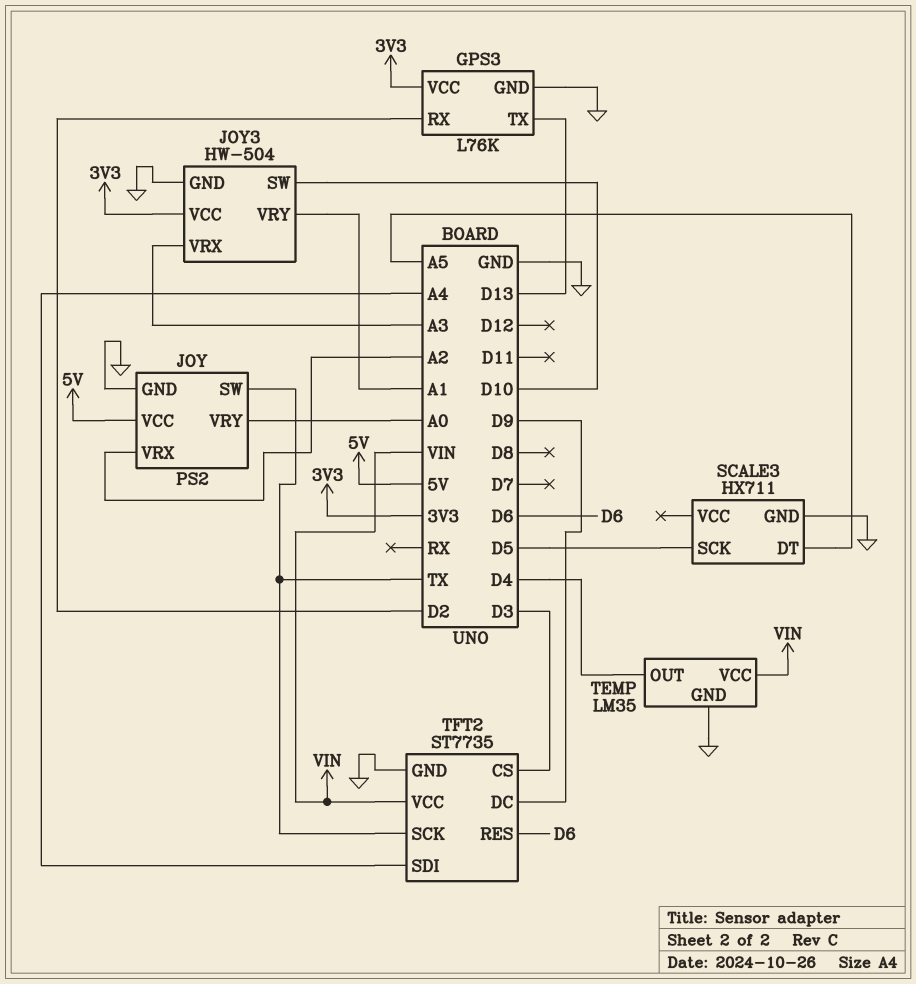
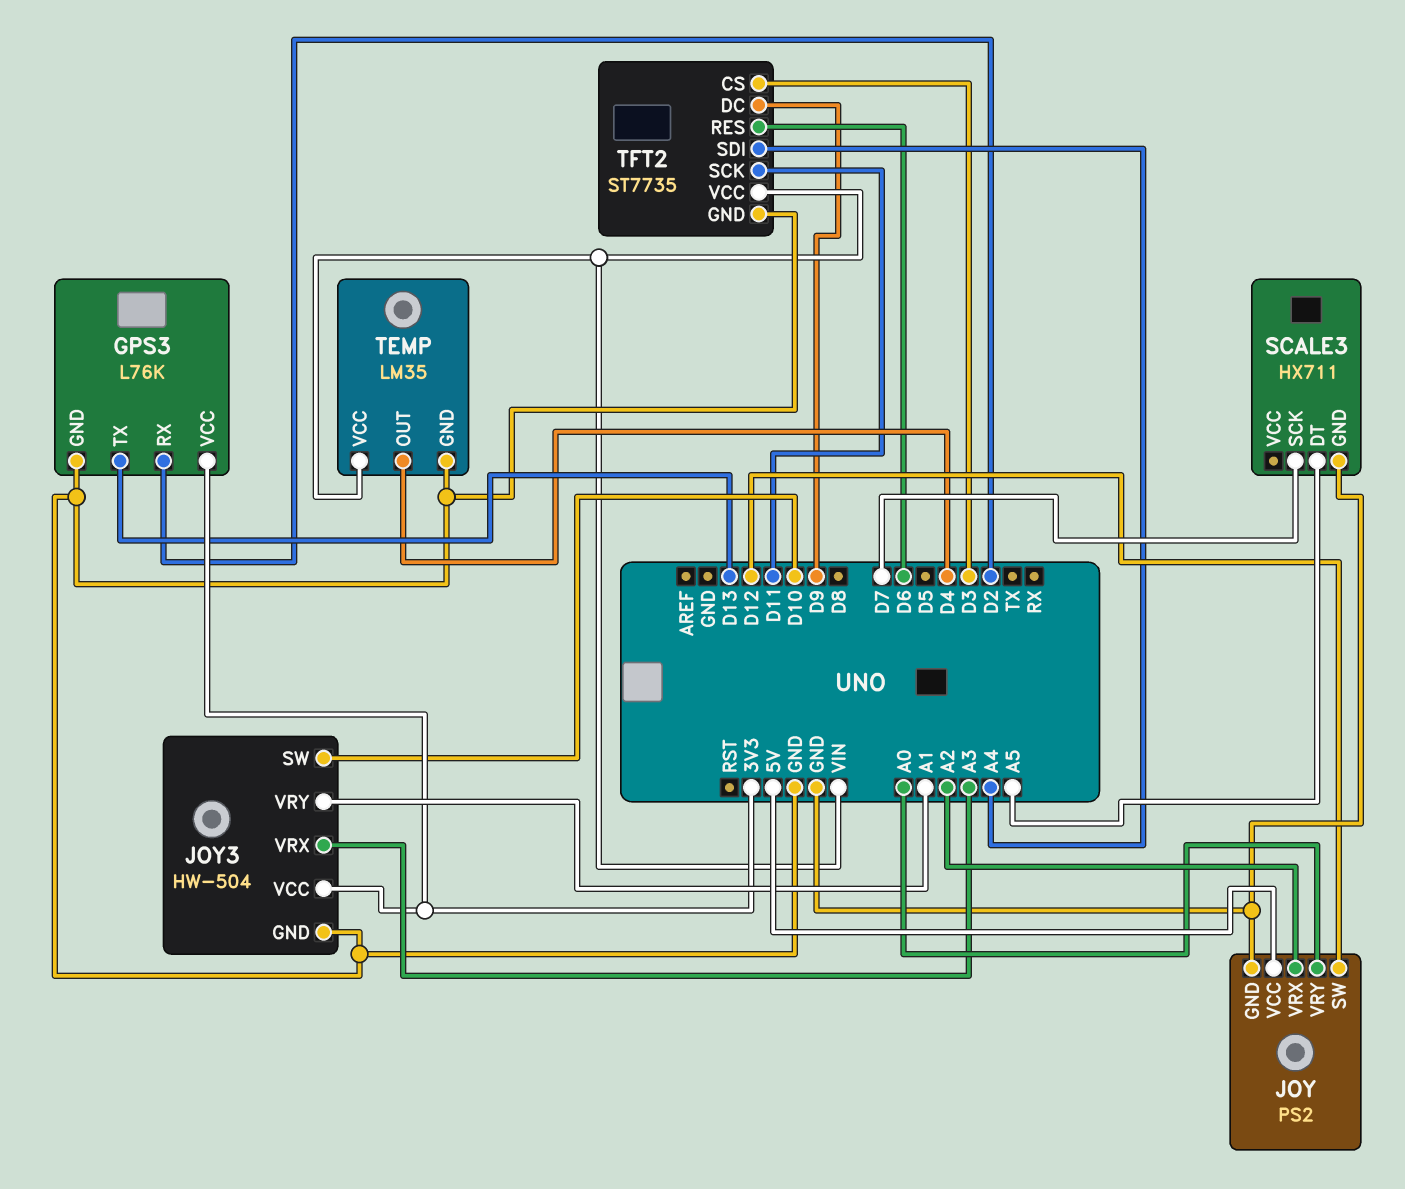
JOY pin SW: TX -> D12
SCALE3 pin SCK: D5 -> D7
TFT2 pin SCK: TX -> D11

